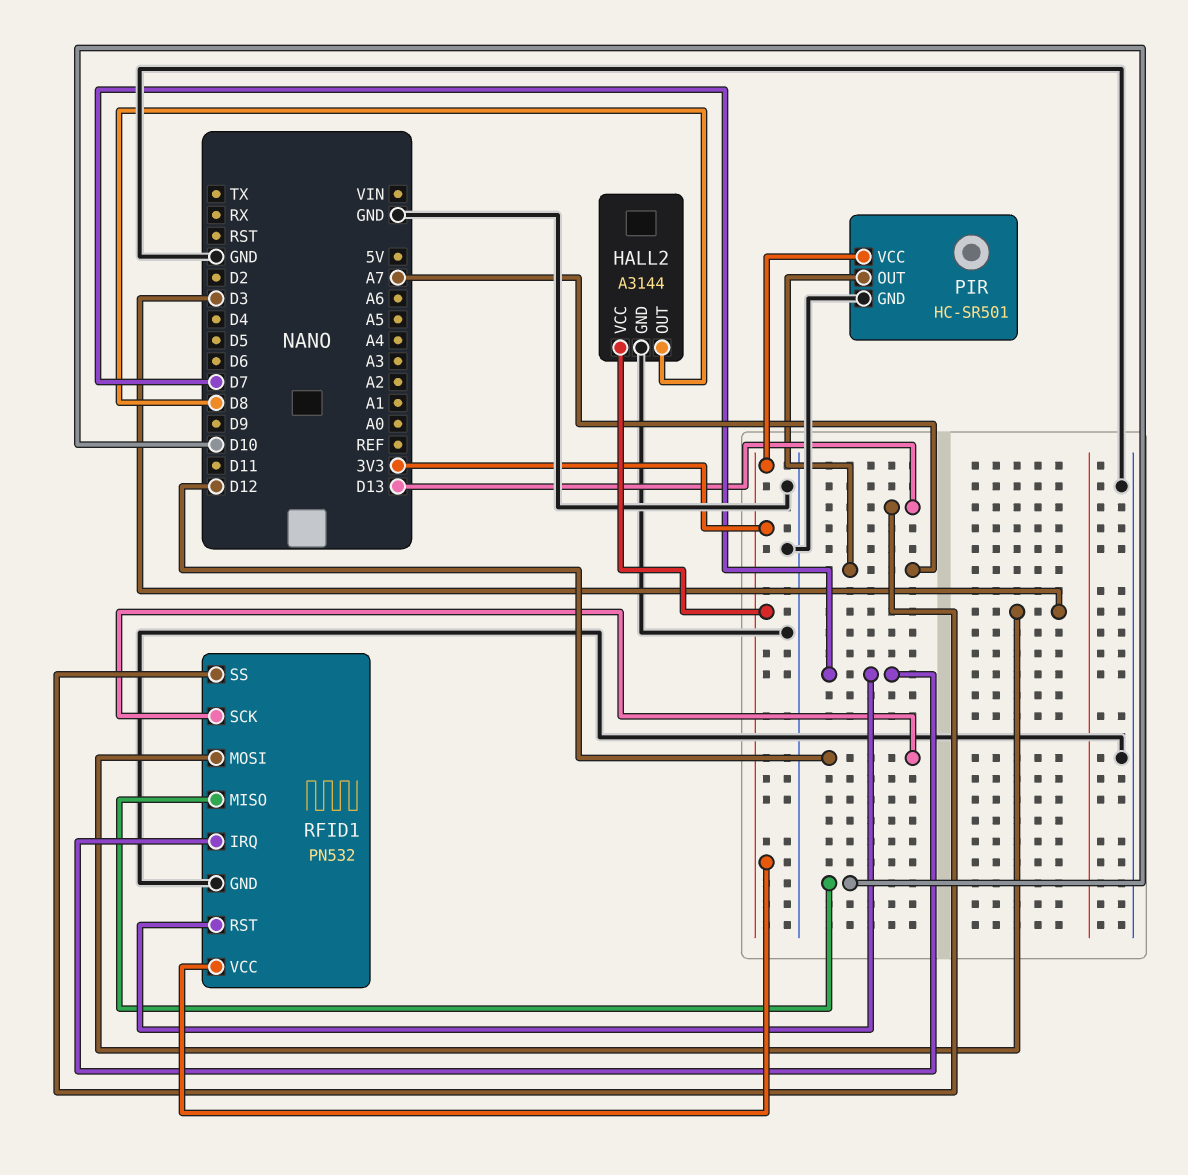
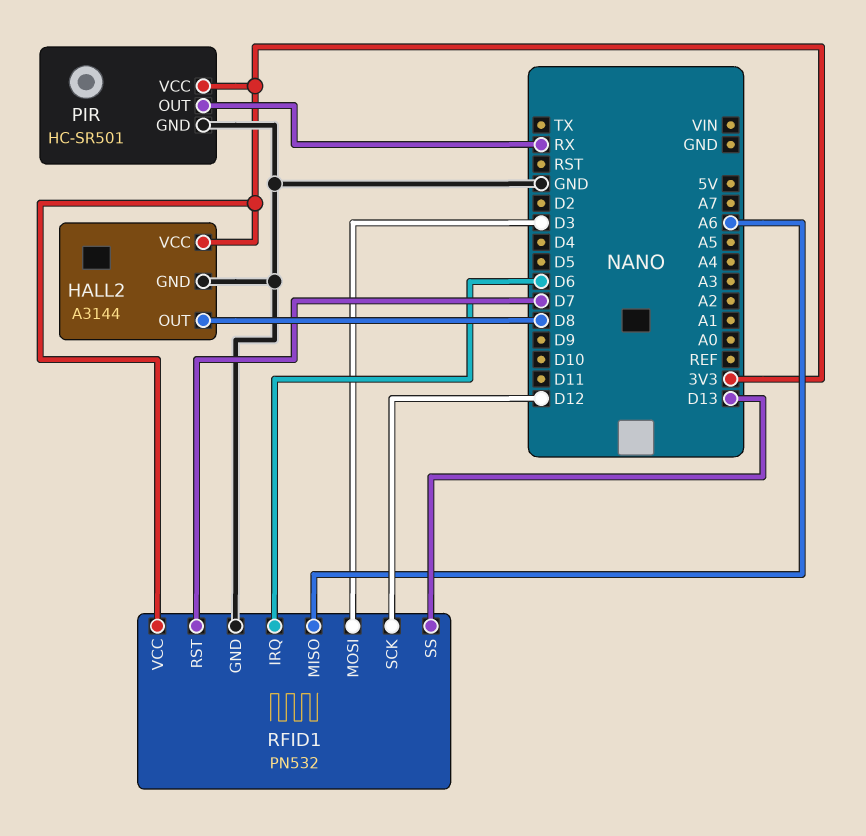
PIR pin OUT: A7 -> RX
RFID1 pin IRQ: D7 -> D6
RFID1 pin MISO: D10 -> A6

